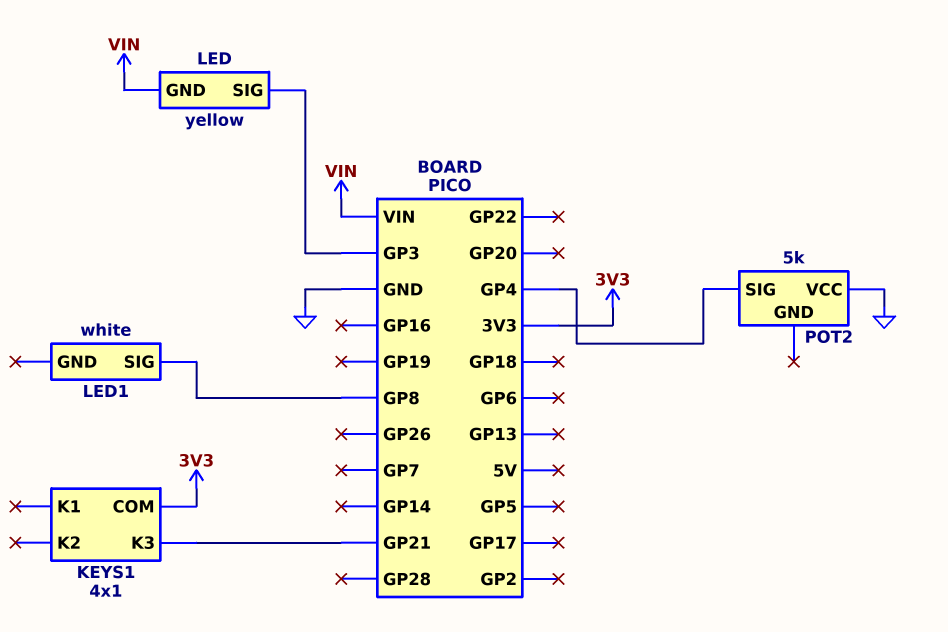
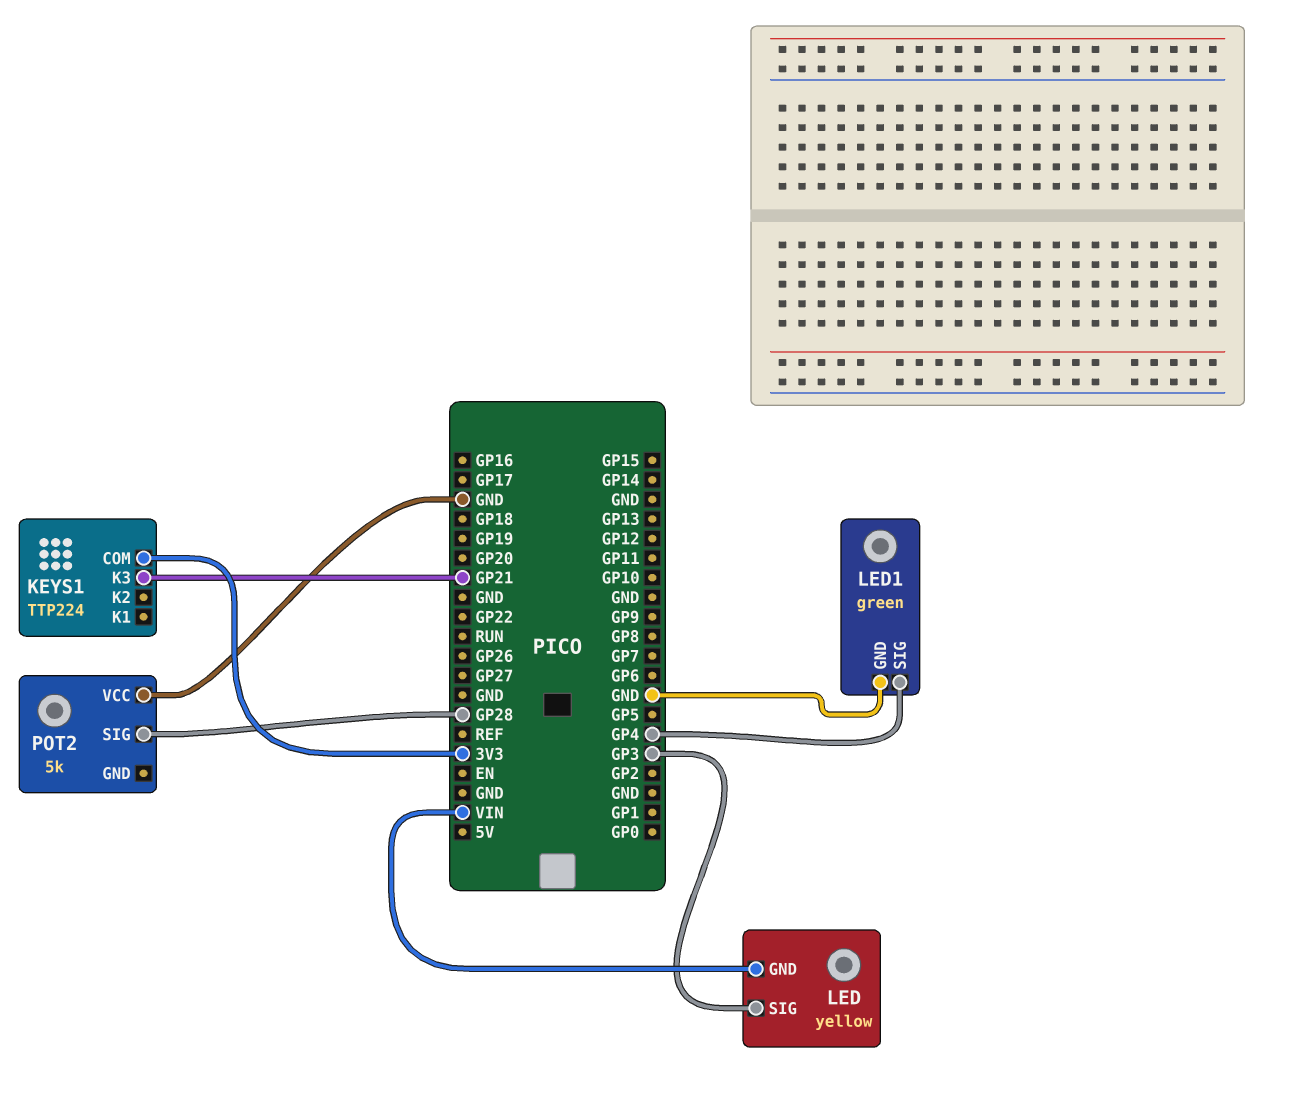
KEYS1: 4x1 -> TTP224
LED1: white -> green
LED1 pin GND: none -> GND
LED1 pin SIG: GP8 -> GP4
POT2 pin SIG: GP4 -> GP28

